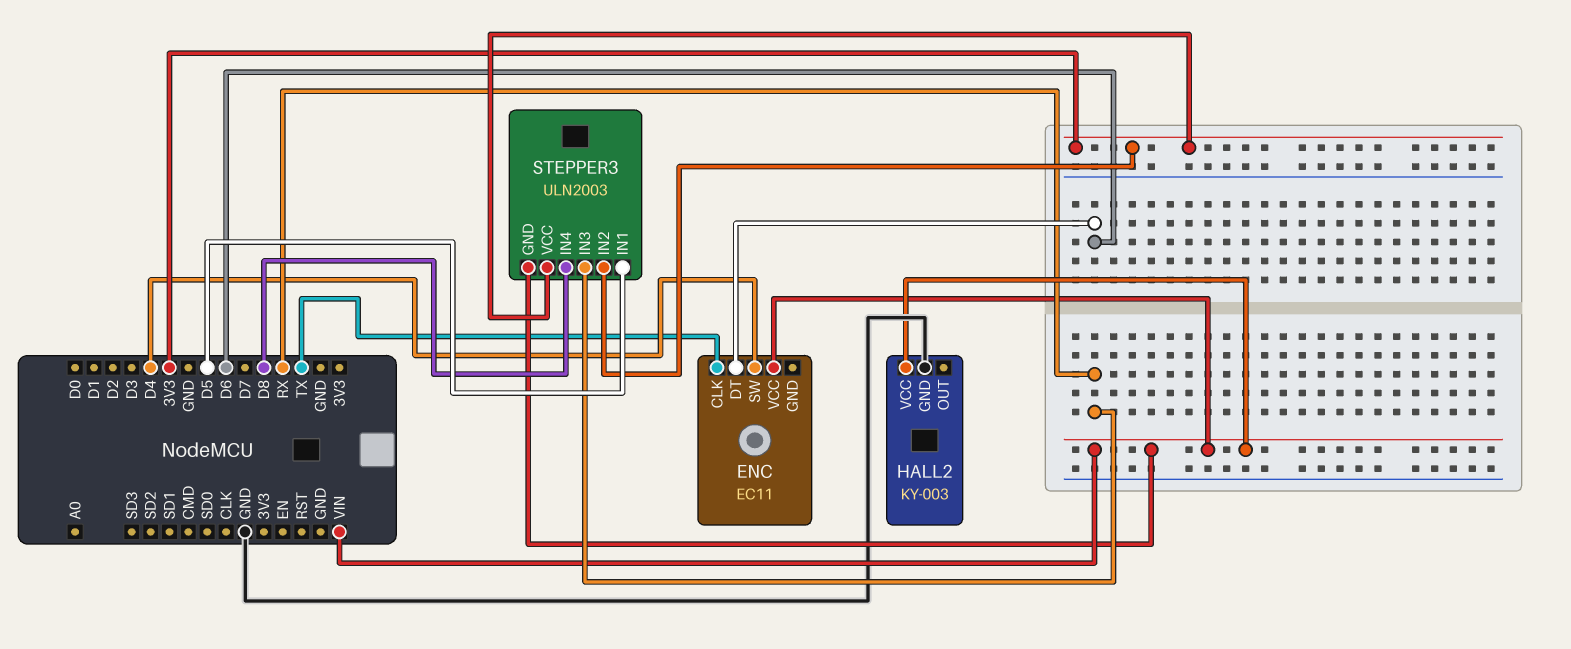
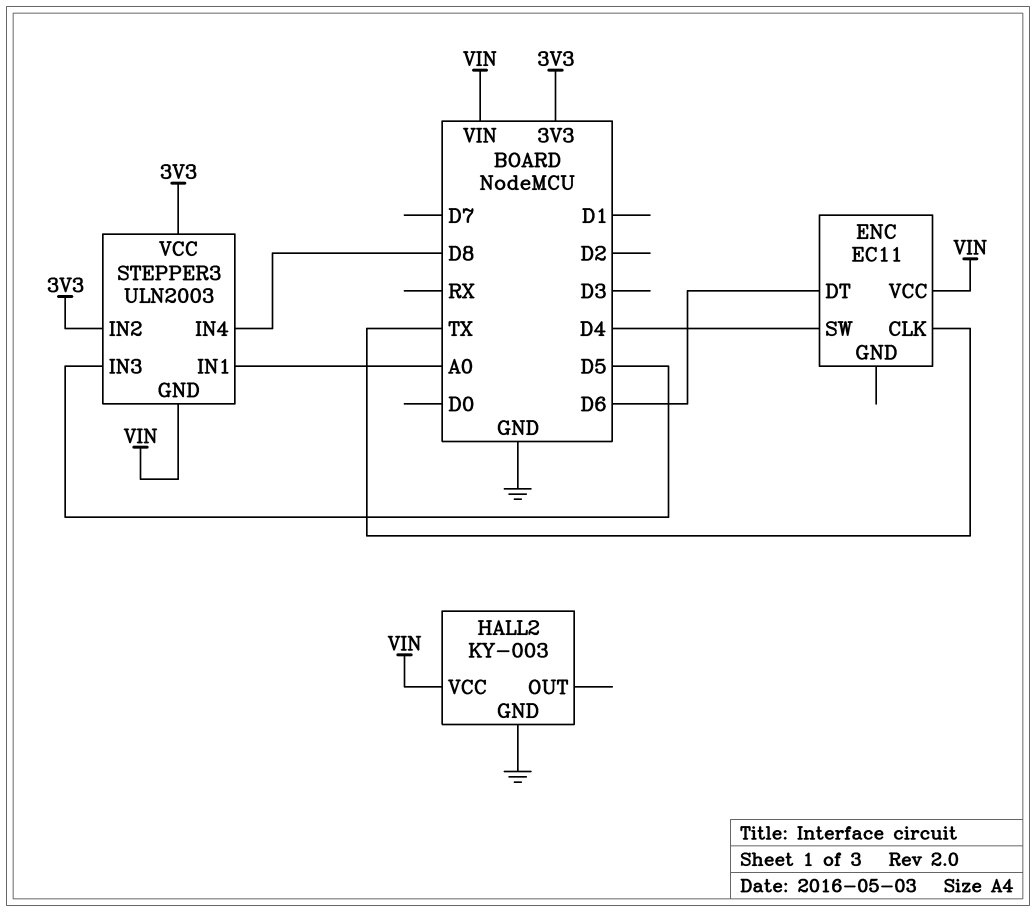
STEPPER3 pin IN1: D5 -> A0
STEPPER3 pin IN3: RX -> D5

